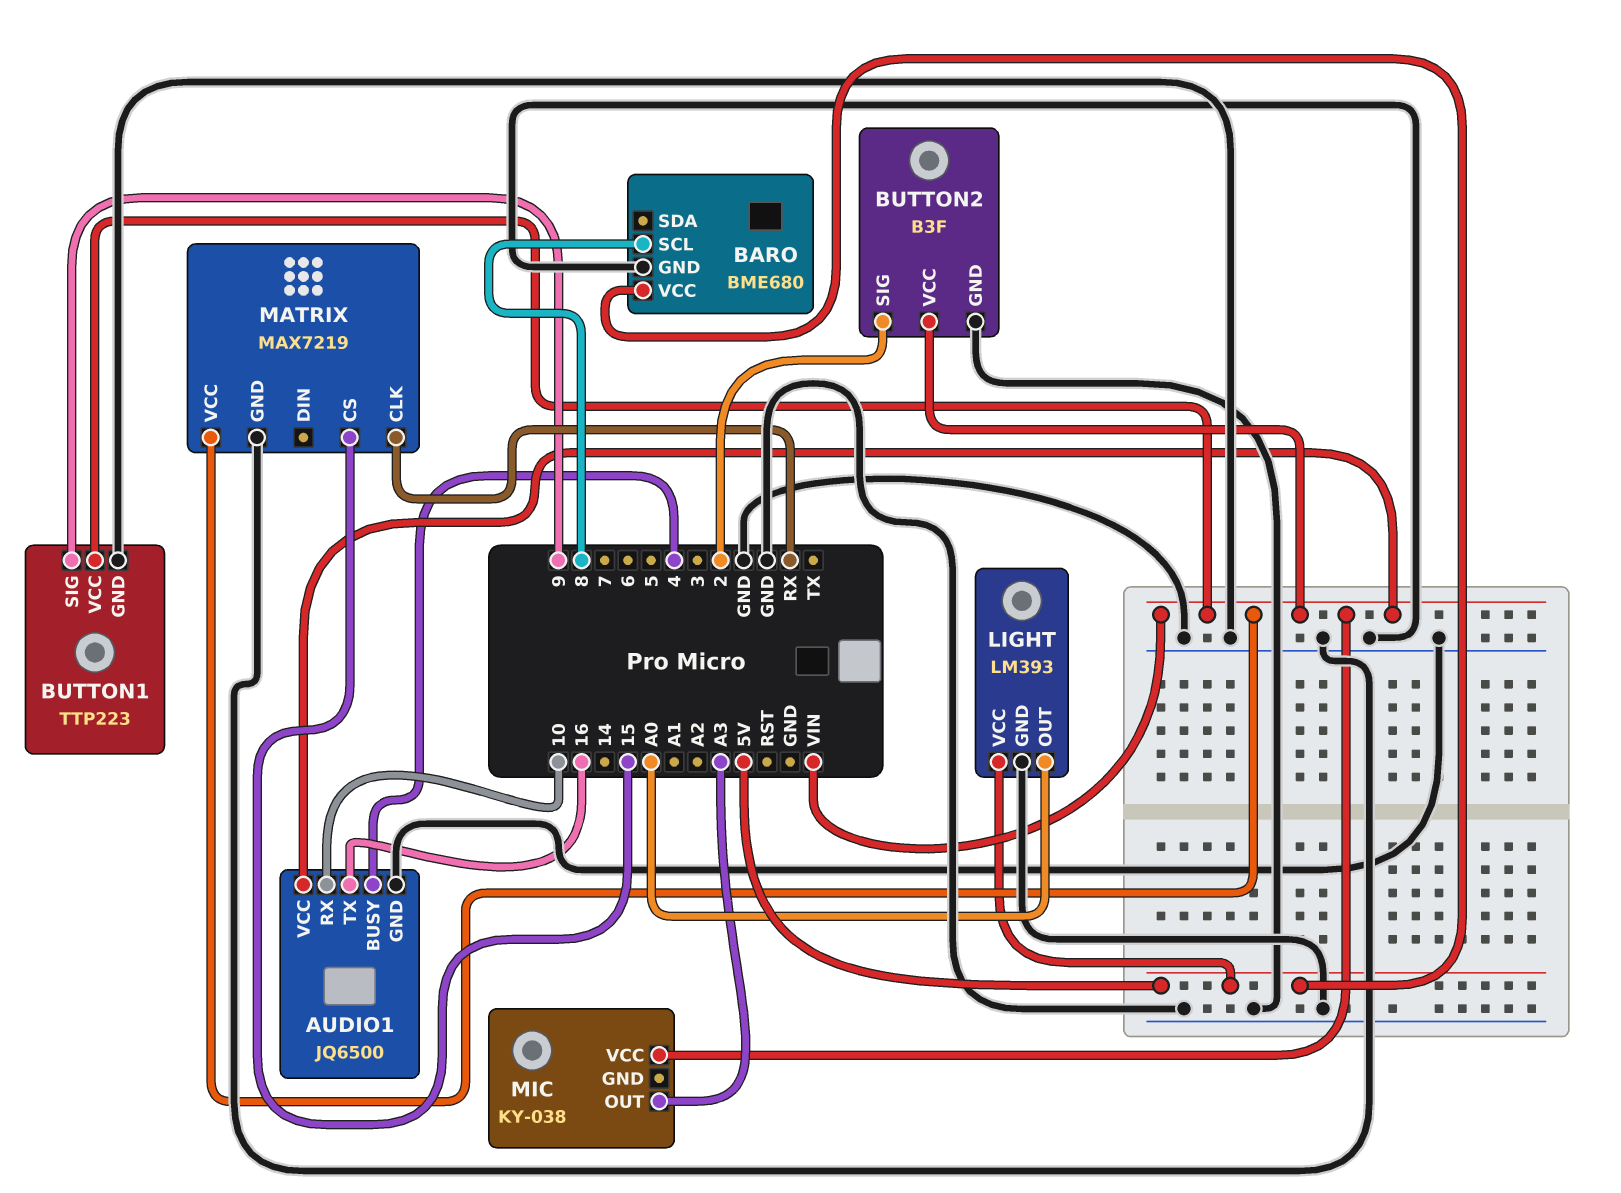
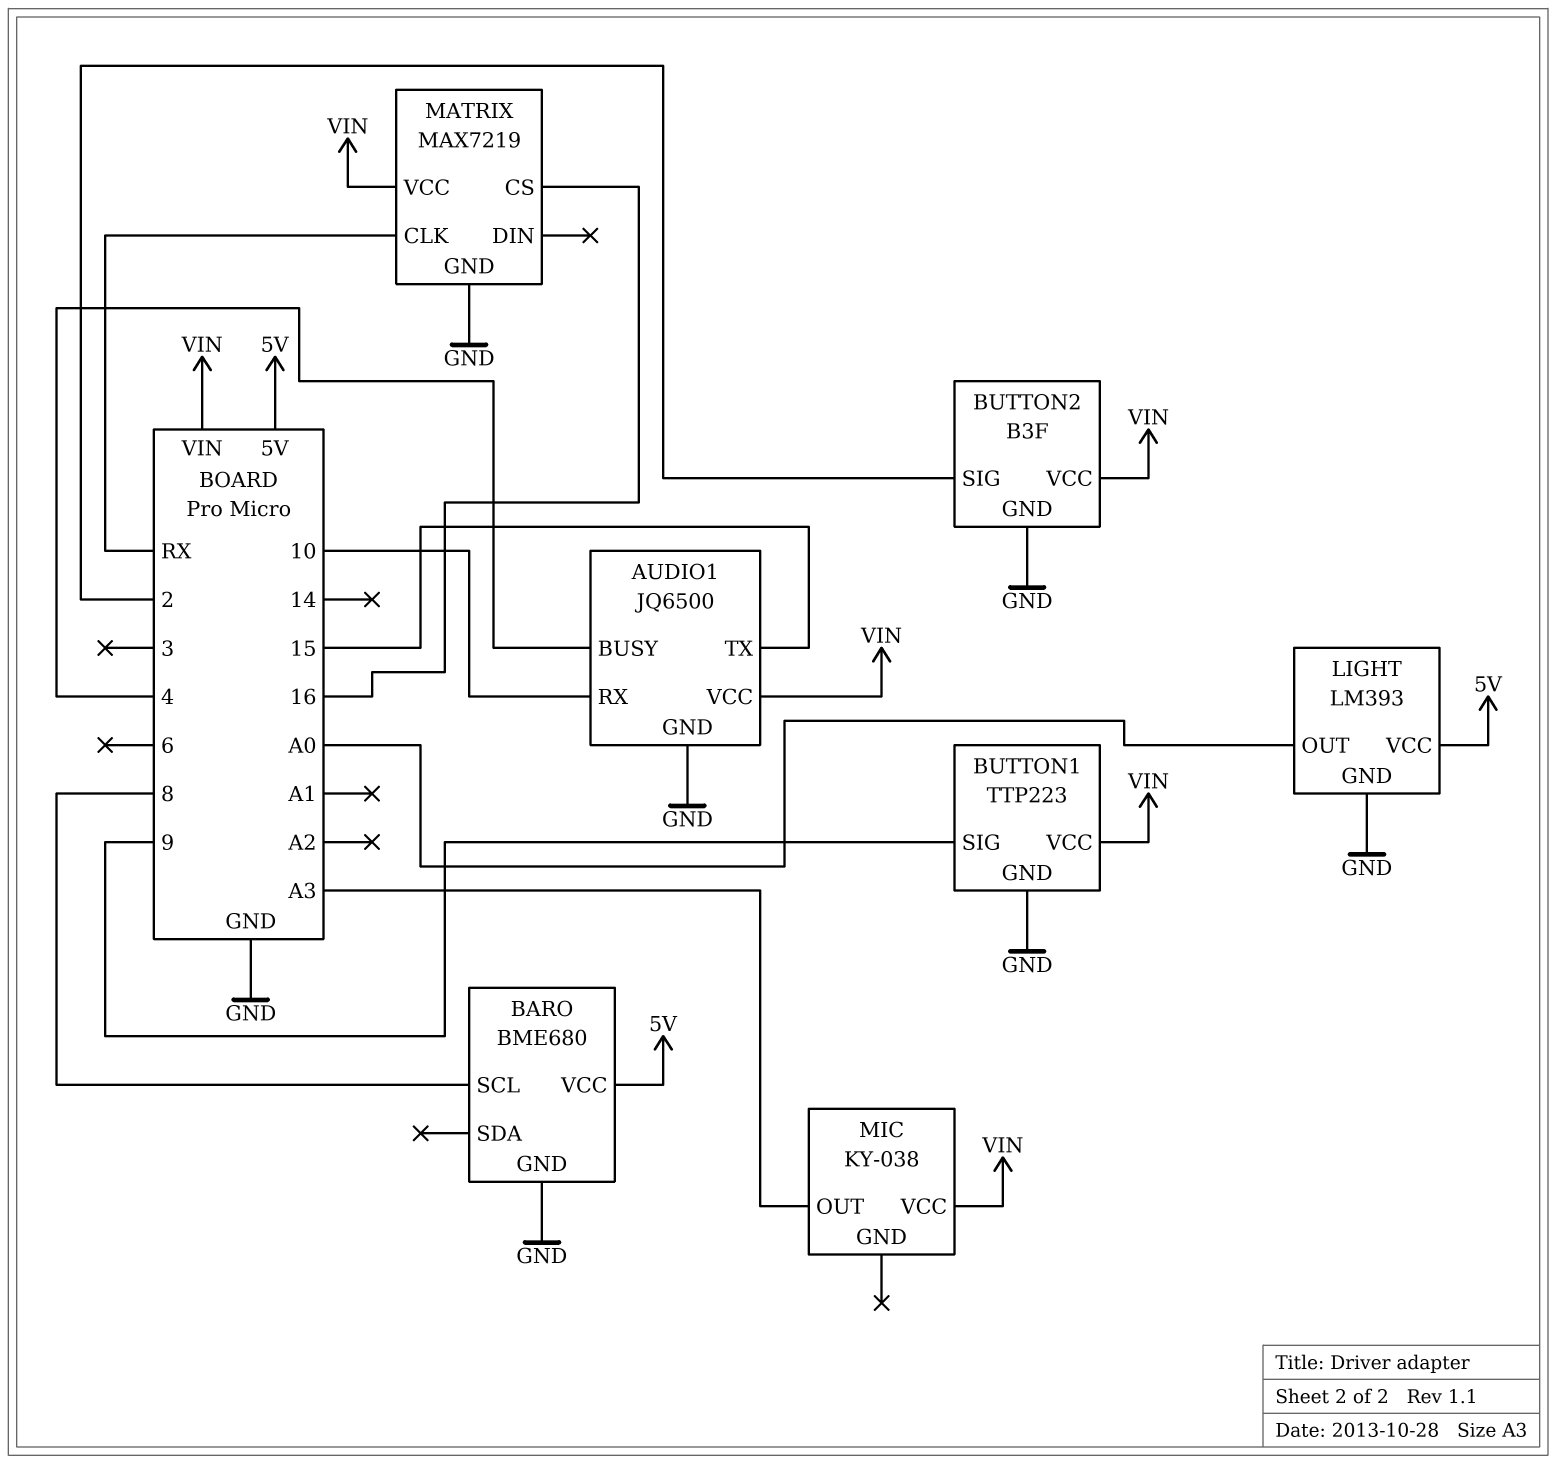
AUDIO1 pin TX: 16 -> 15
MATRIX pin CS: 15 -> 16

